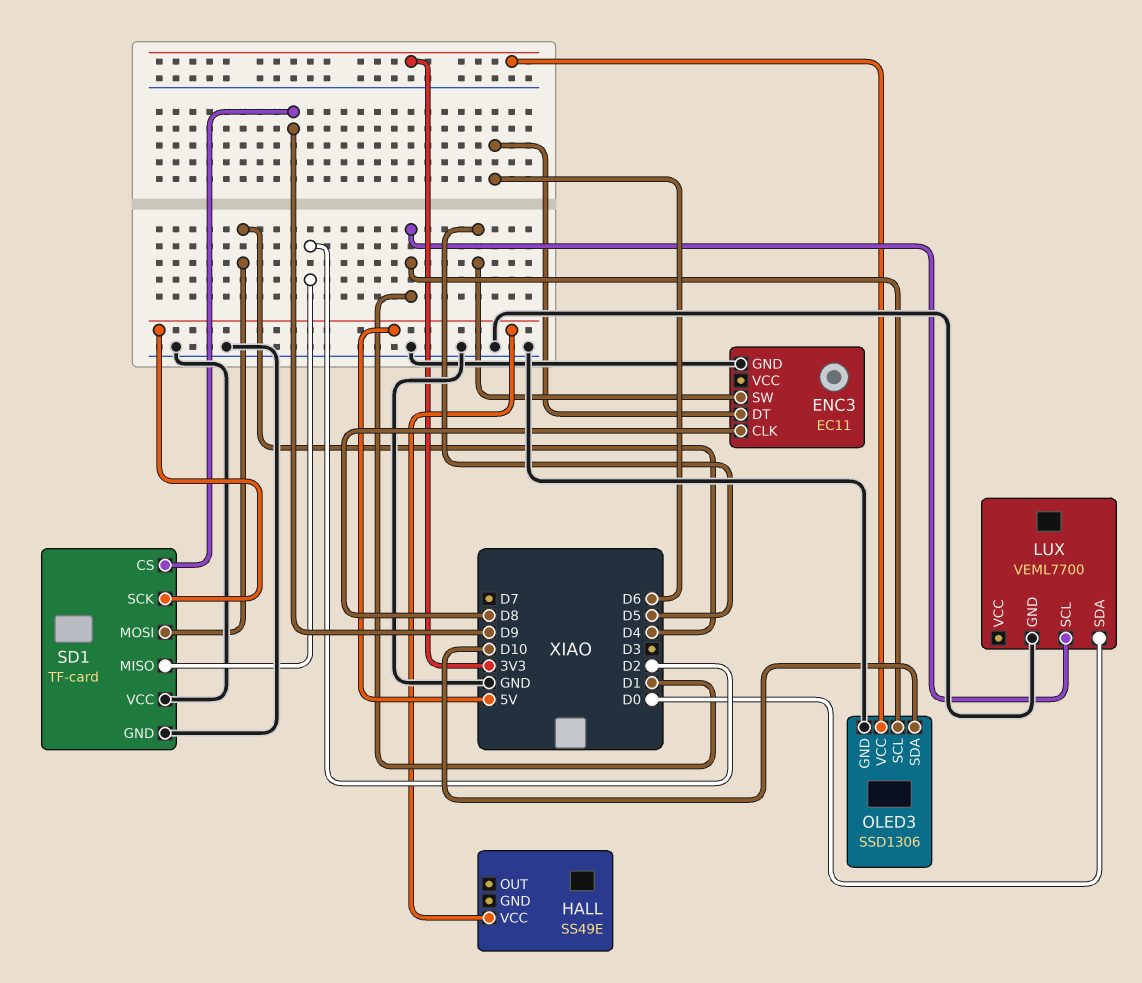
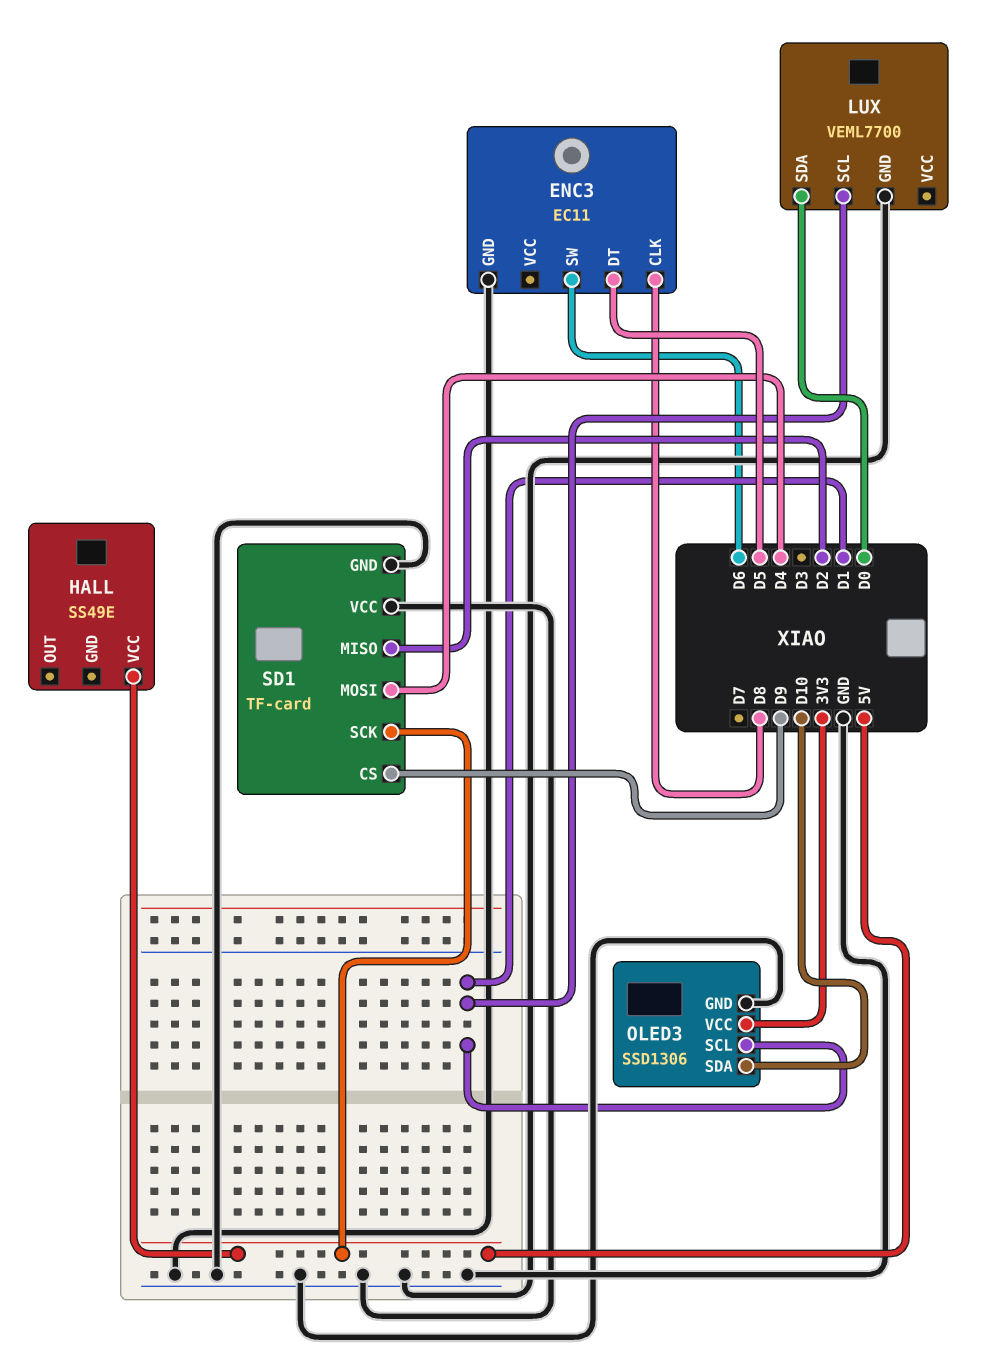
ENC3 pin DT: D6 -> D5
ENC3 pin SW: D5 -> D6

